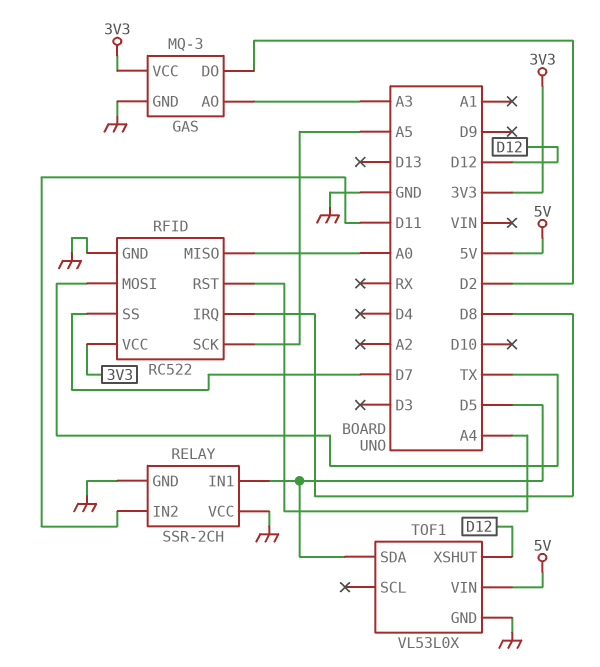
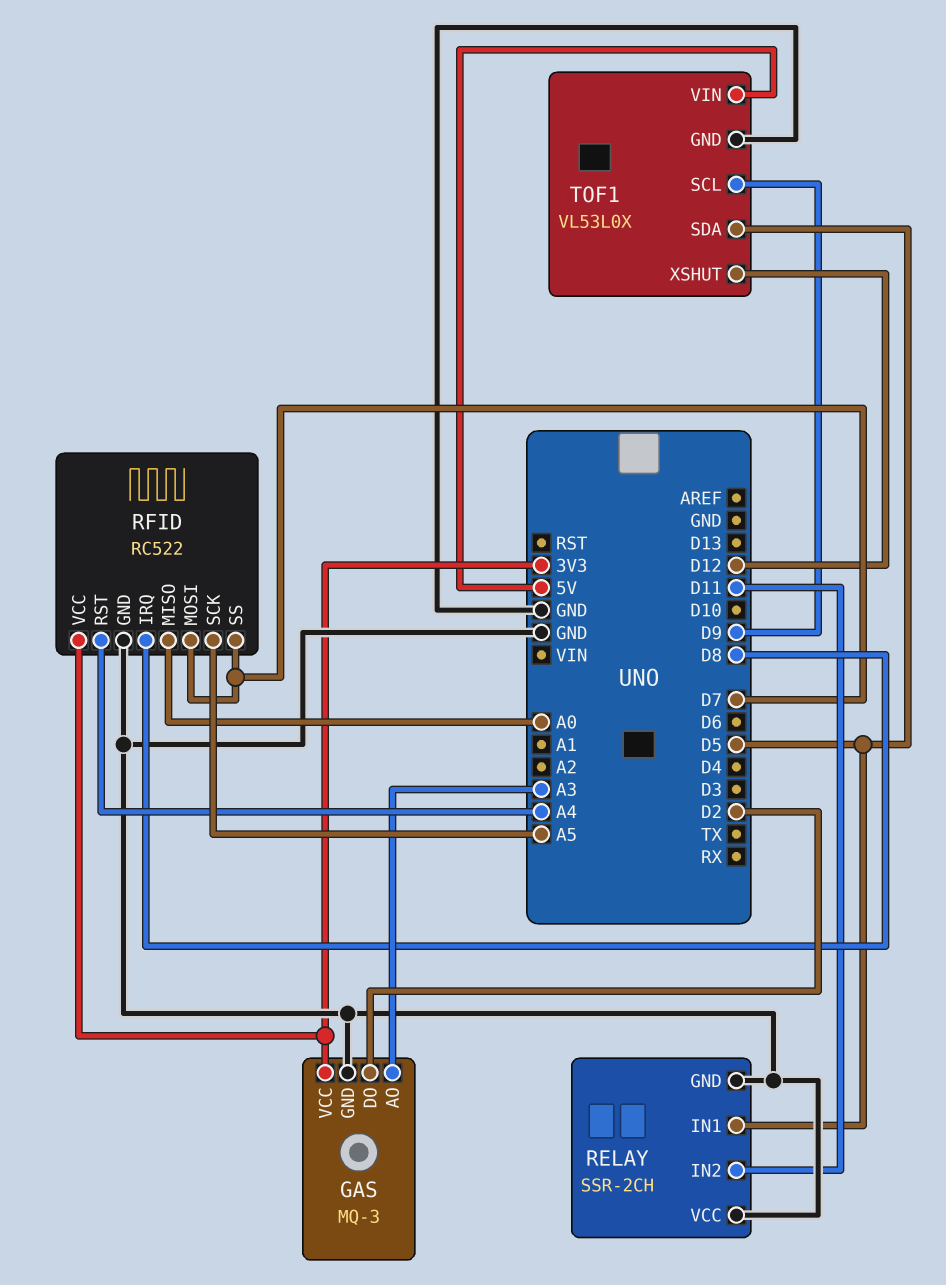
RFID pin MOSI: TX -> D7
TOF1 pin SCL: none -> D9

